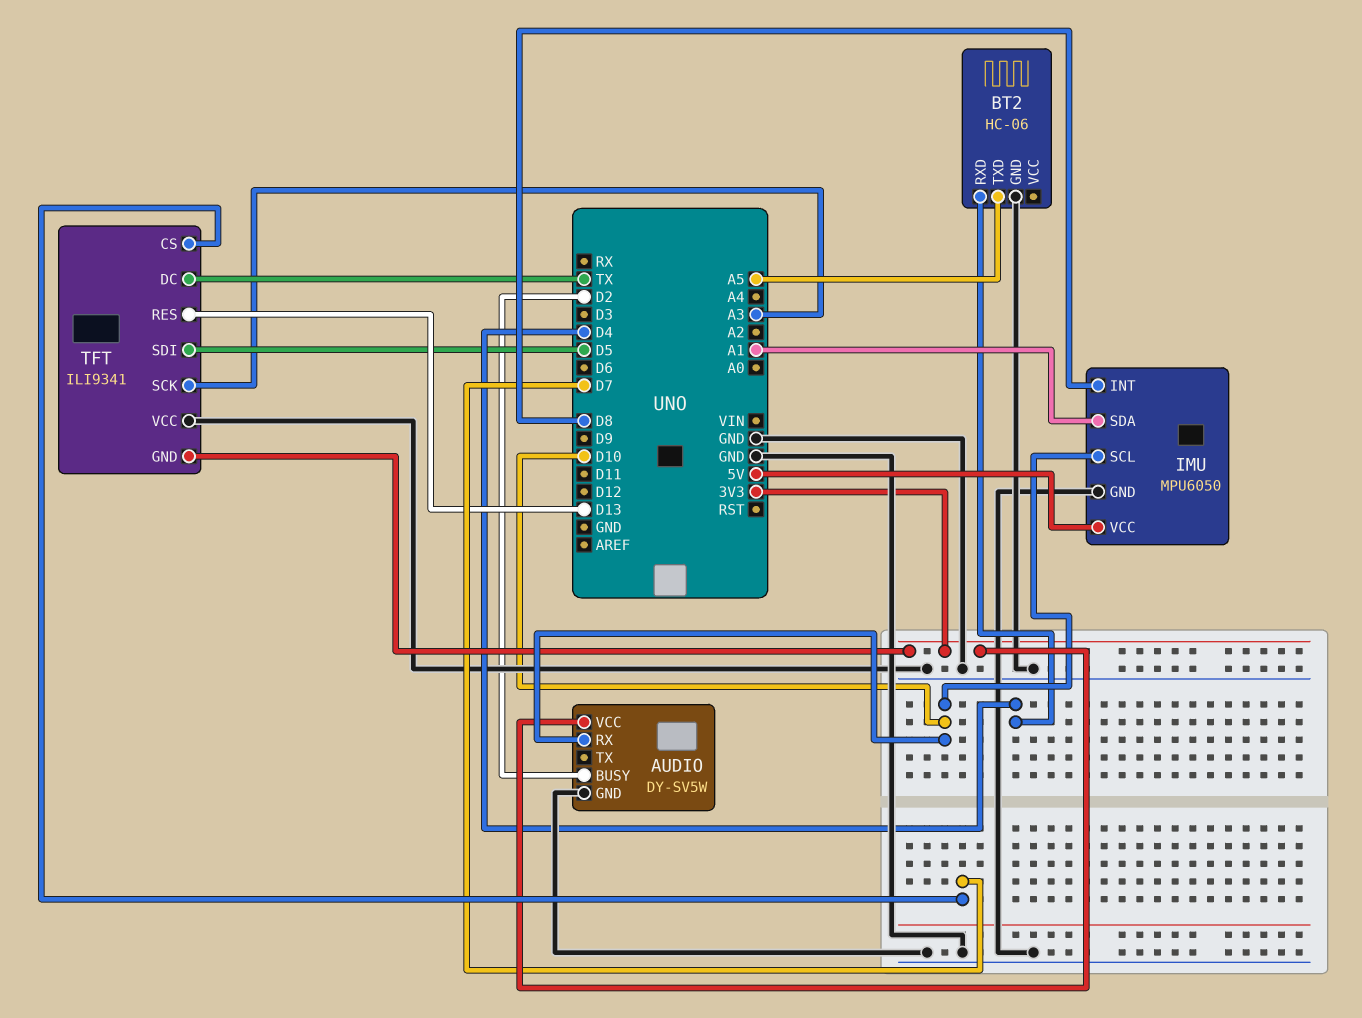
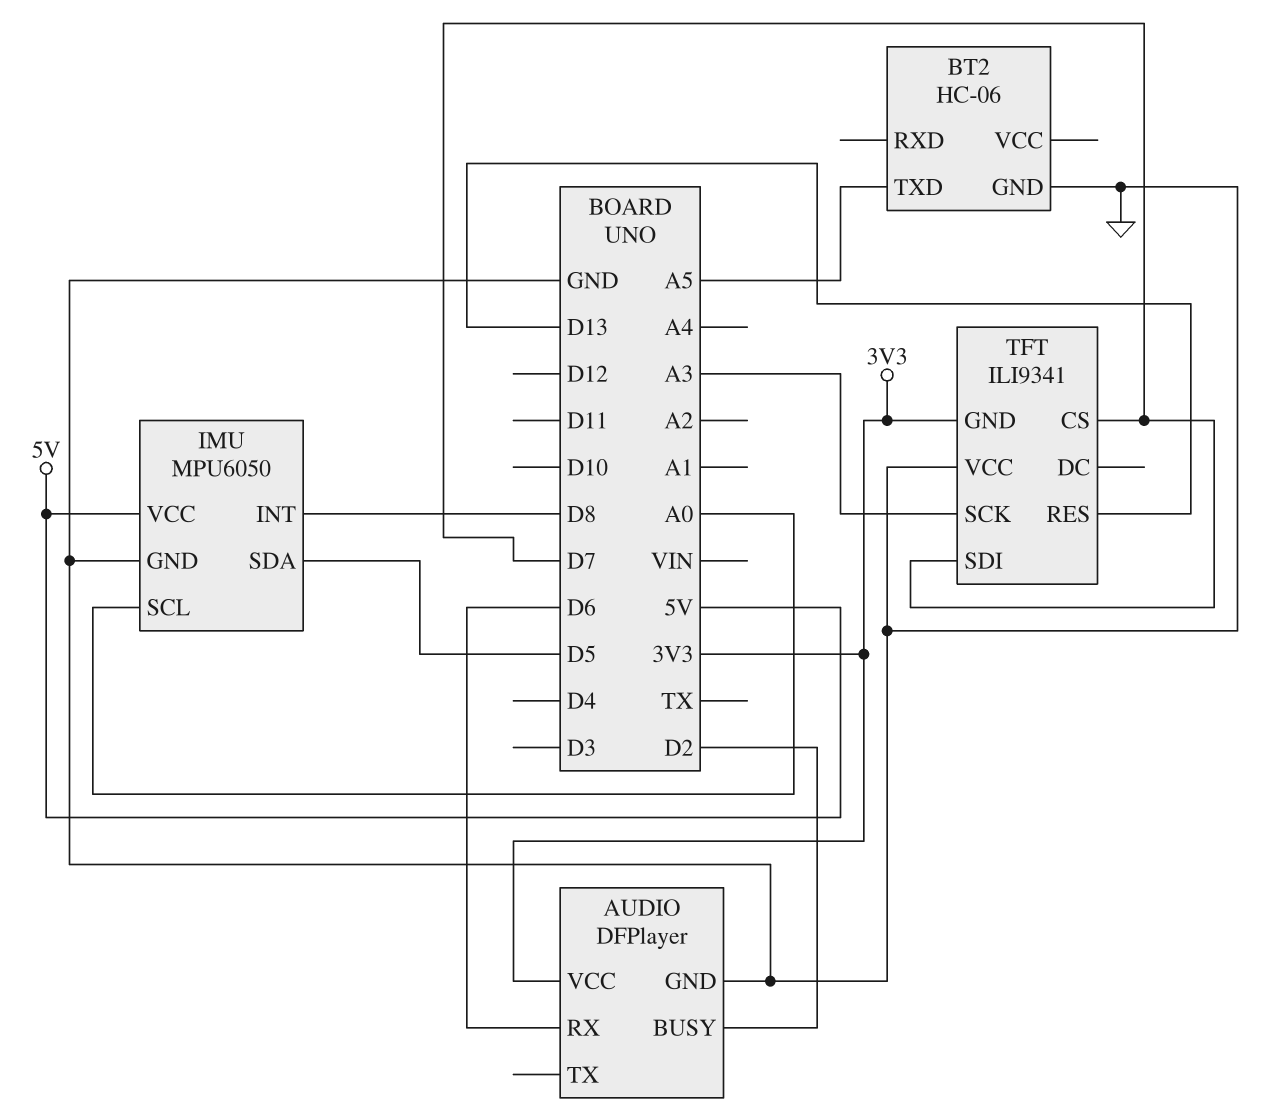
AUDIO: DY-SV5W -> DFPlayer
AUDIO pin RX: D10 -> D6
BT2 pin RXD: D4 -> none
IMU pin SCL: D10 -> A0
IMU pin SDA: A1 -> D5
TFT pin DC: TX -> none
TFT pin SDI: D5 -> D7

